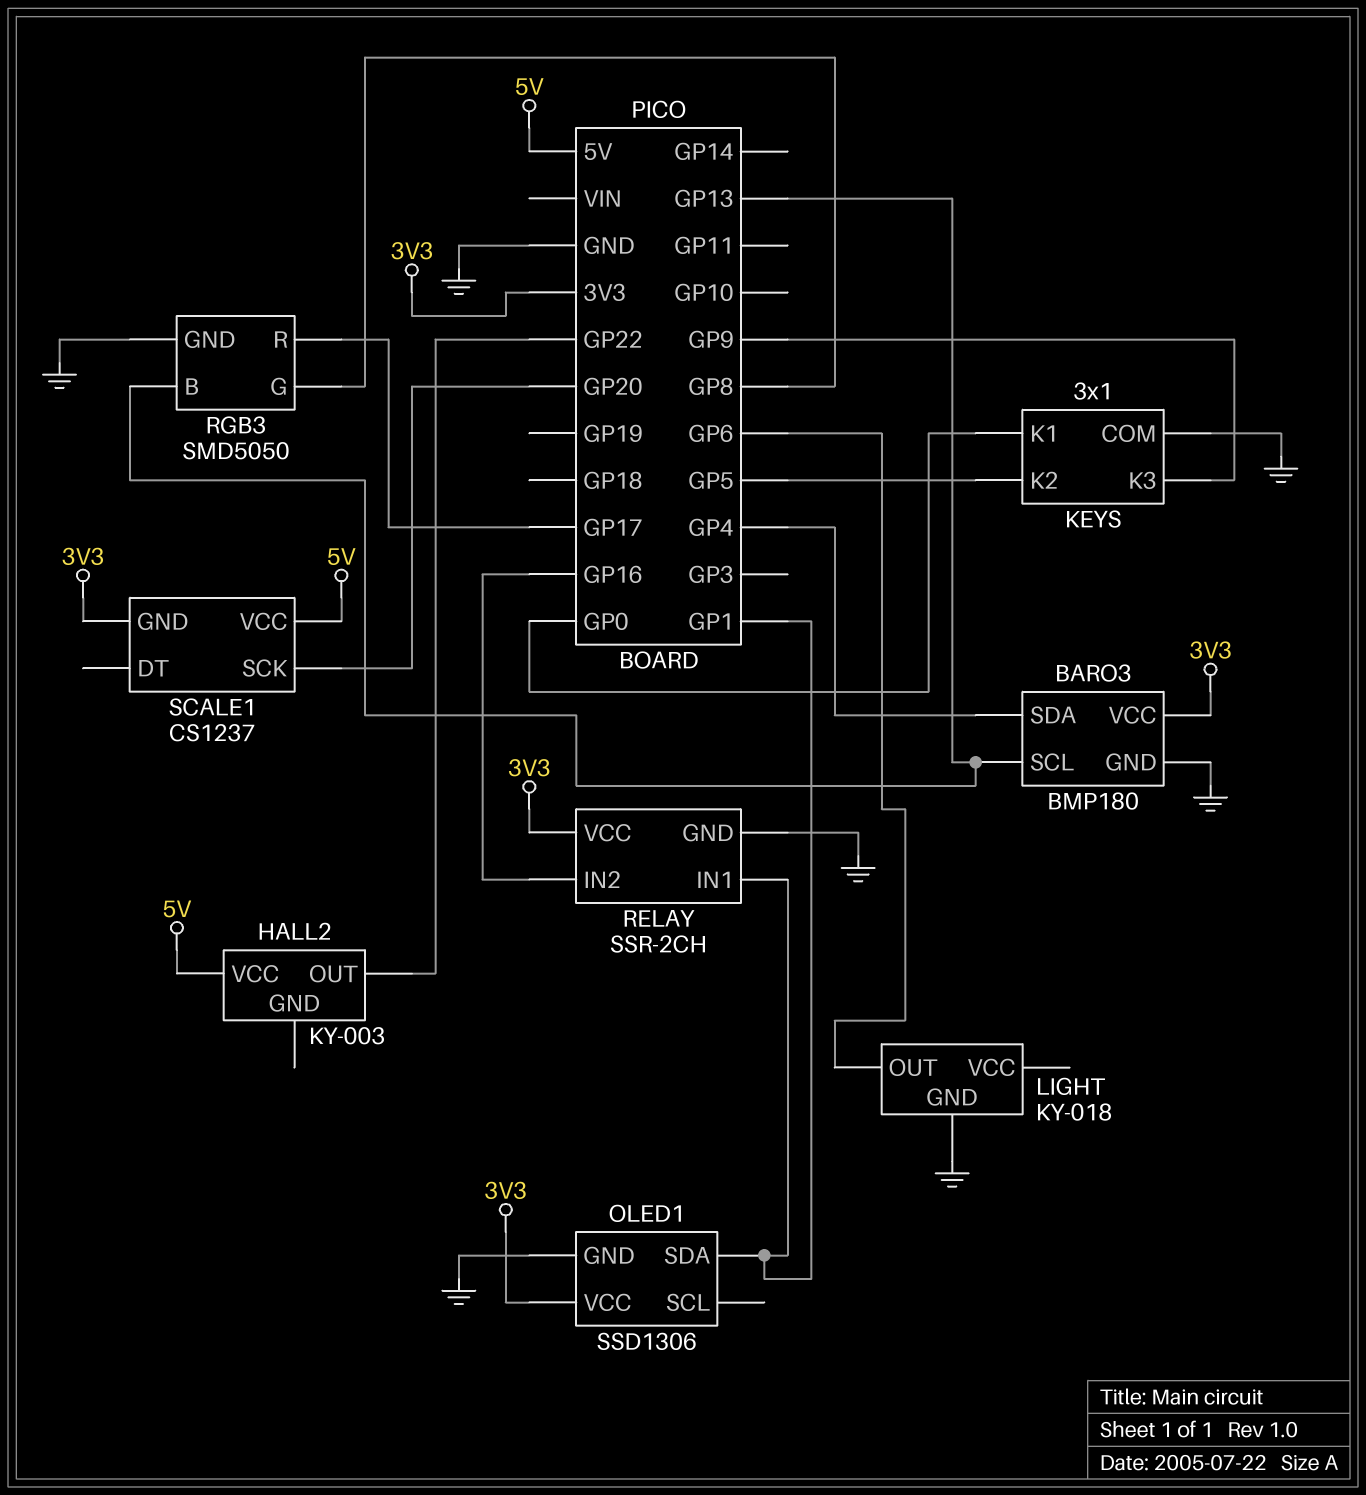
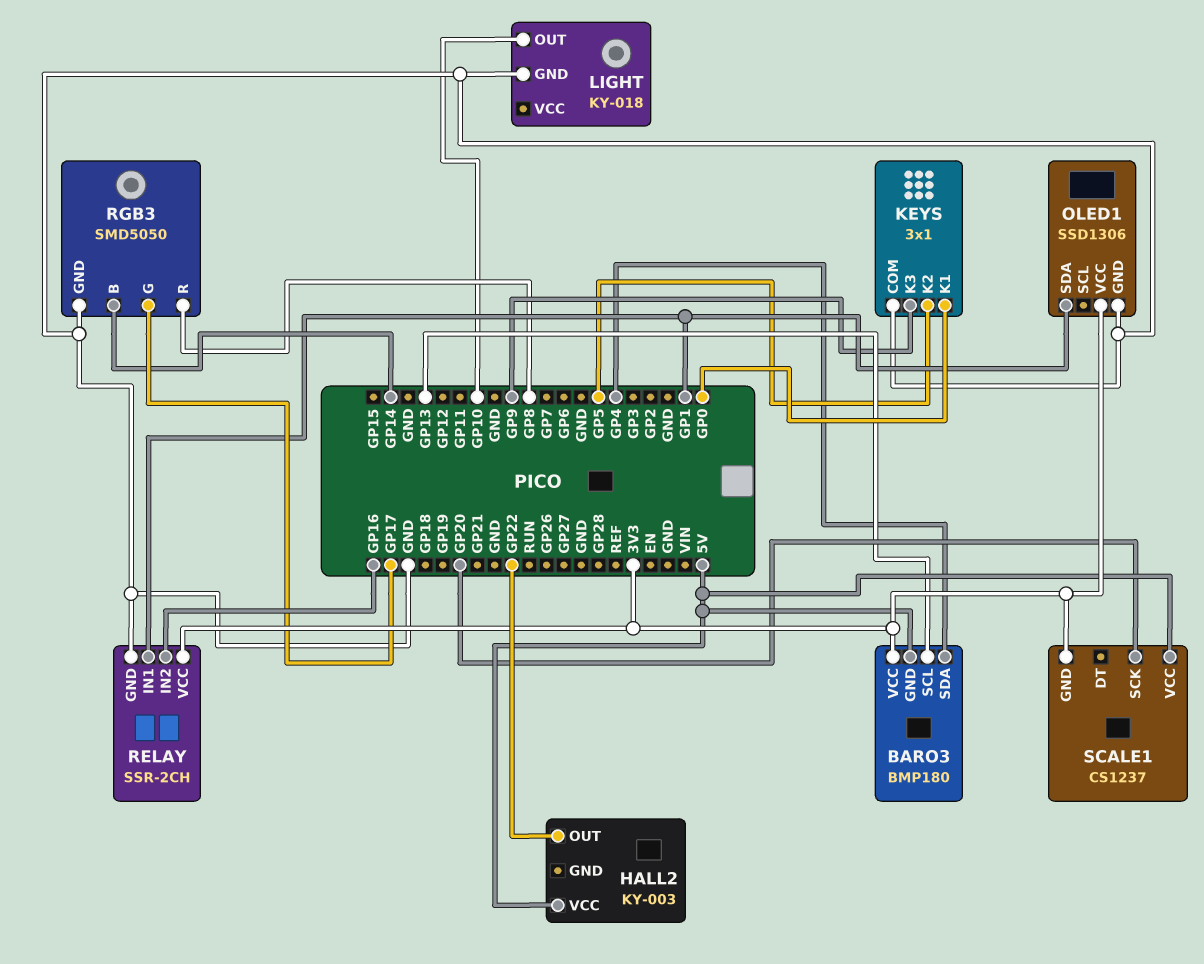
BARO3 pin GND: GND -> 5V
LIGHT pin OUT: GP6 -> GP10
RGB3 pin B: GP13 -> GP14
RGB3 pin G: GP8 -> GP17
RGB3 pin R: GP17 -> GP8

